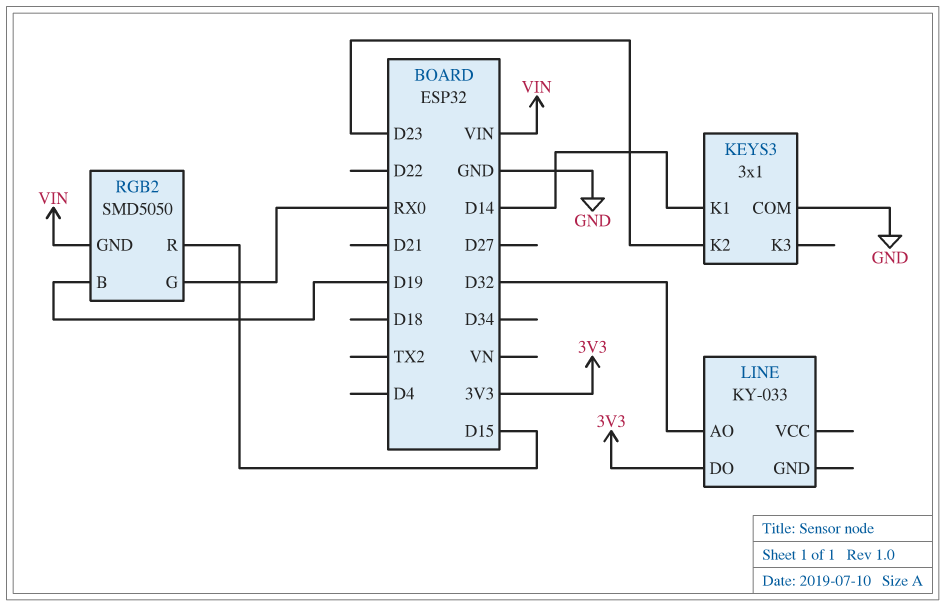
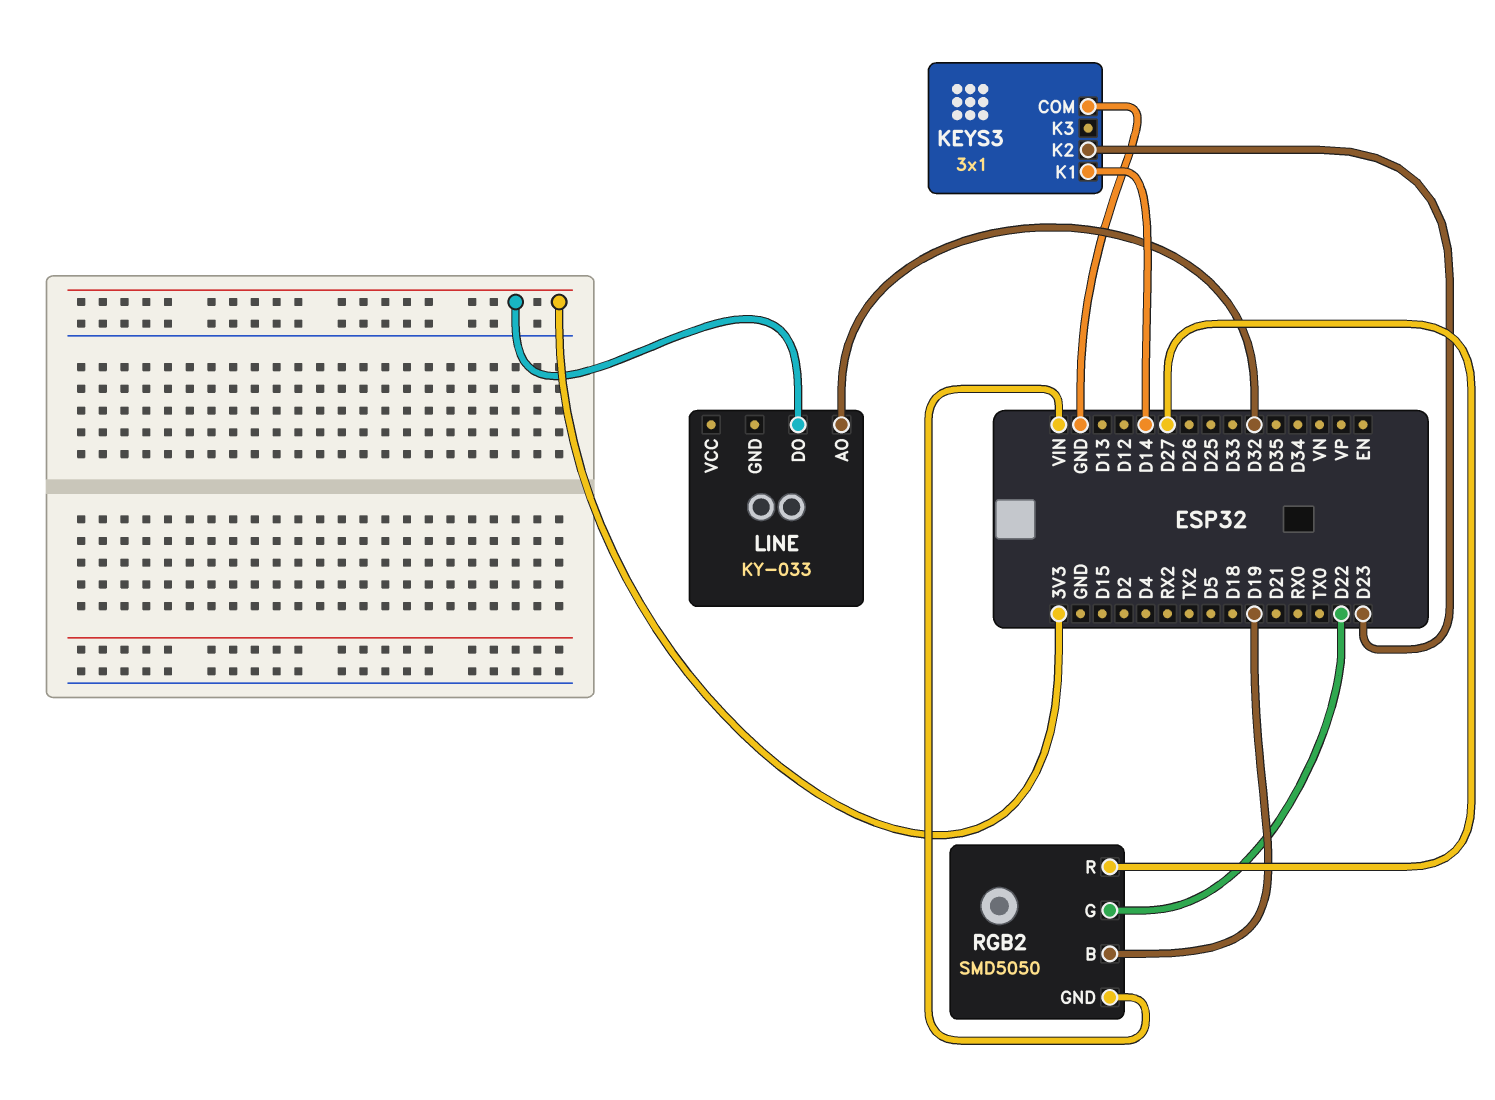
RGB2 pin G: RX0 -> D22
RGB2 pin R: D15 -> D27

